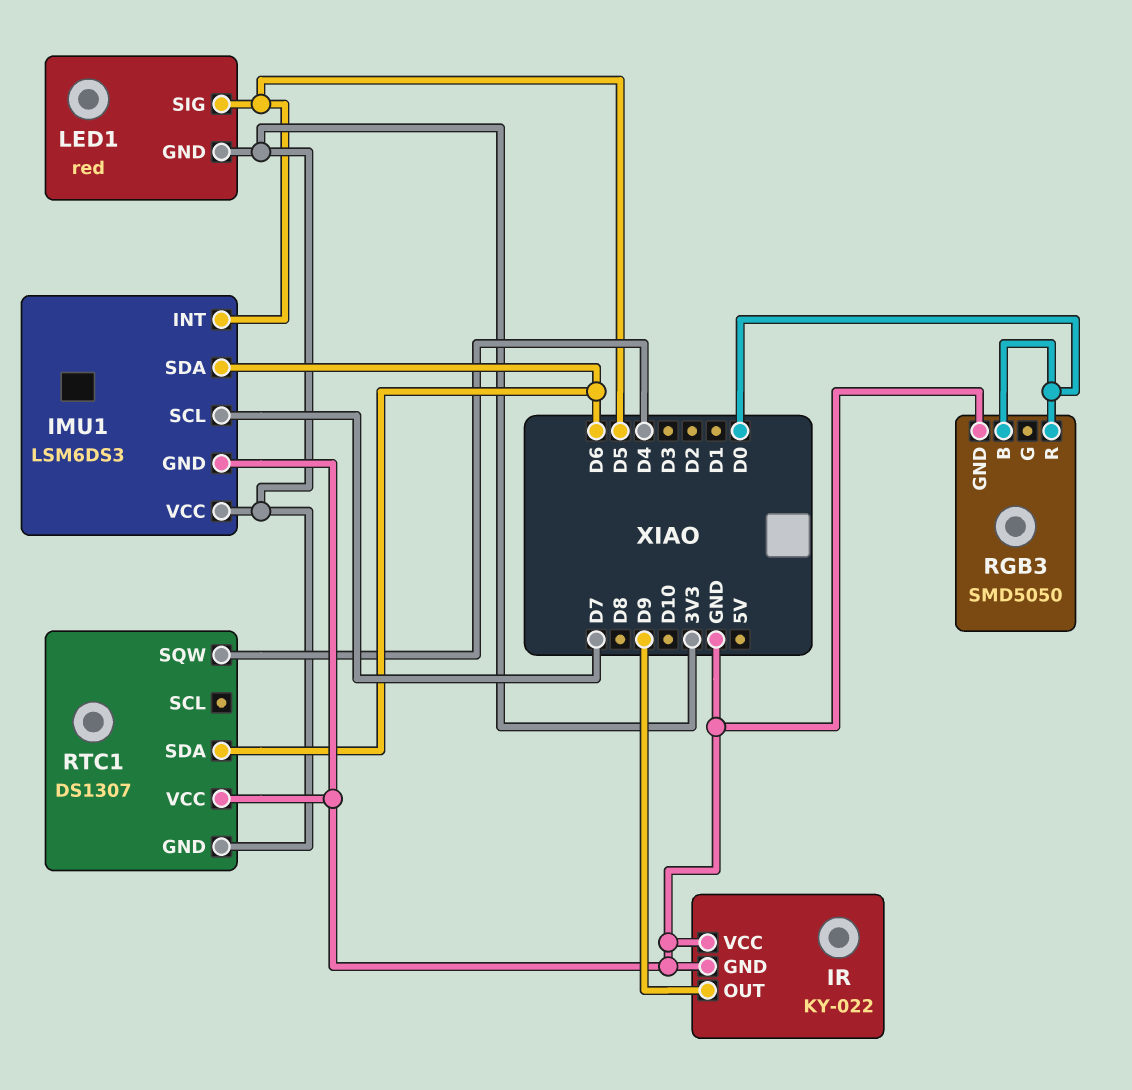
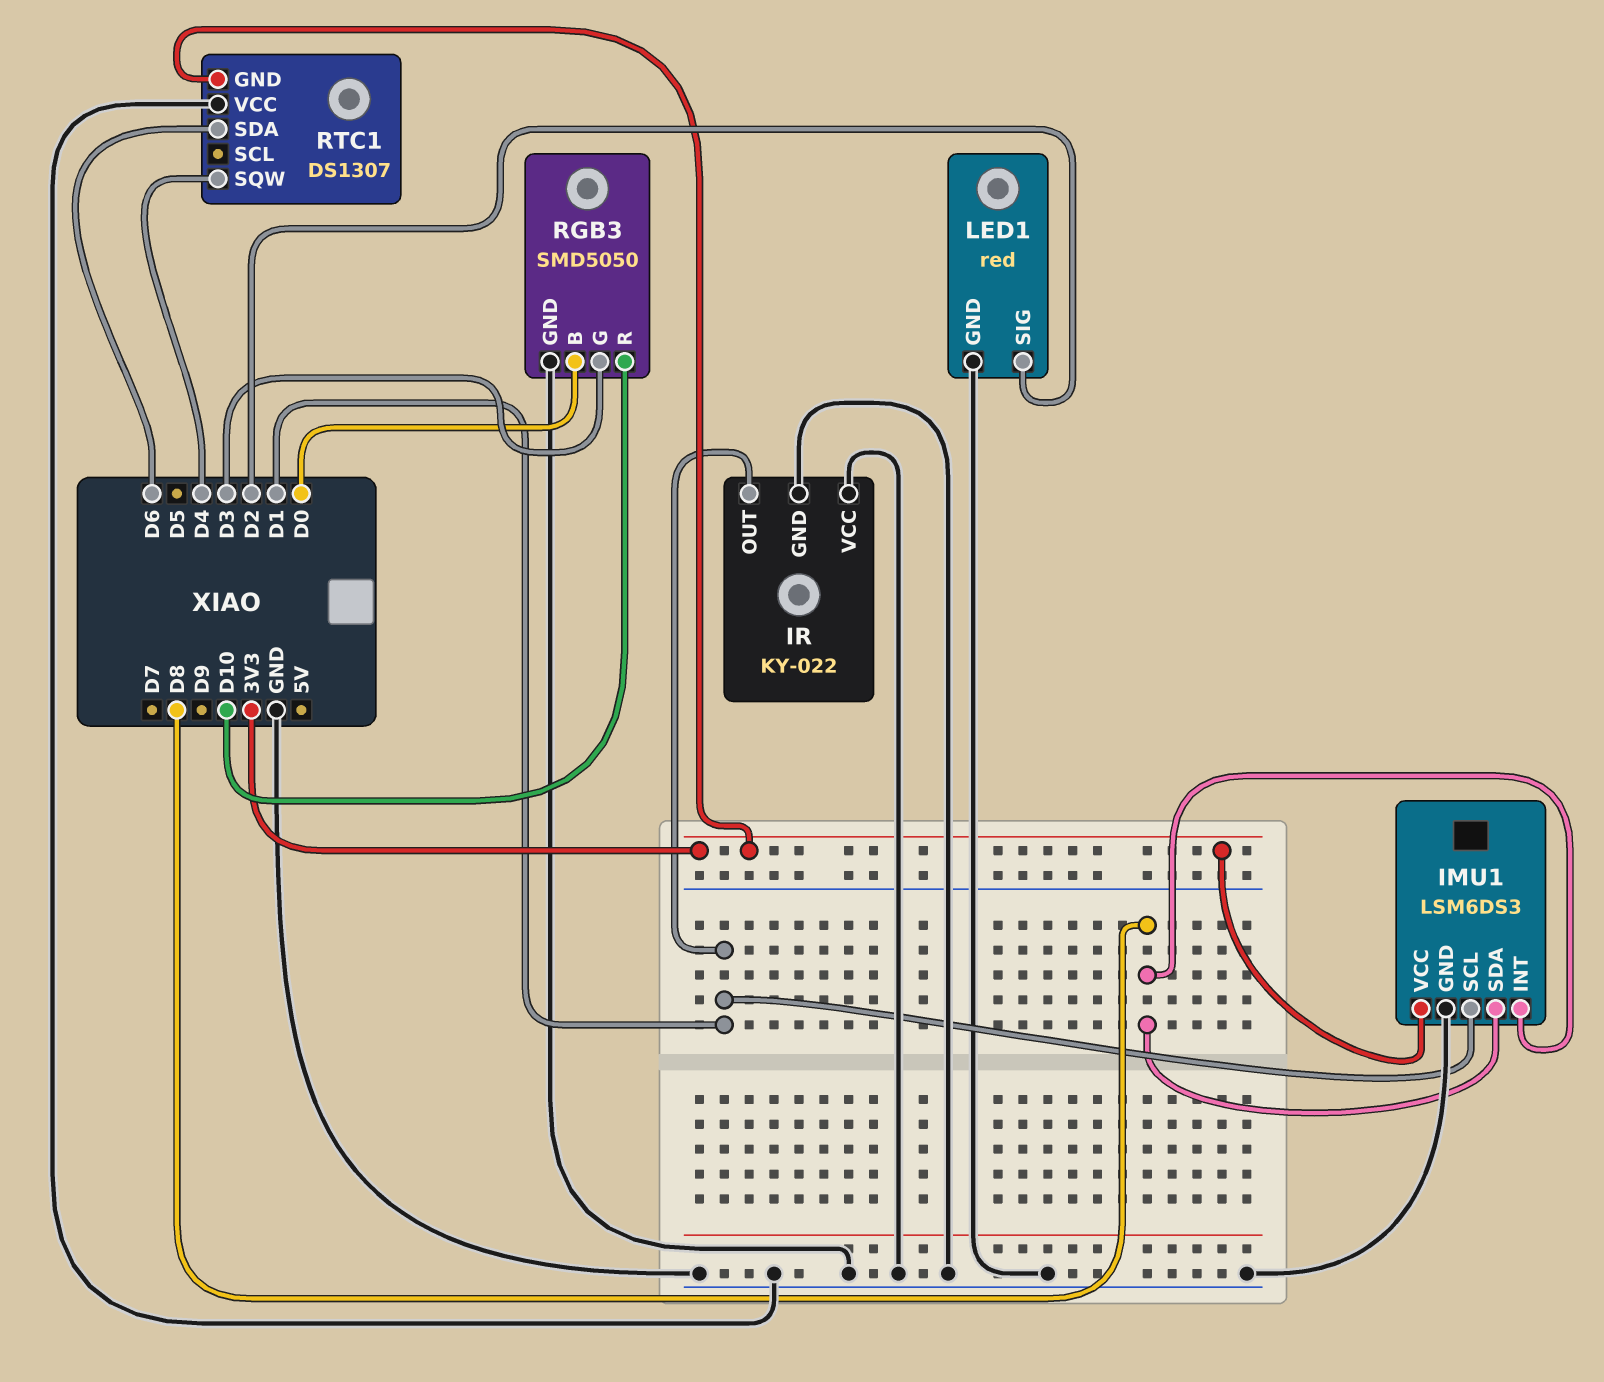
IMU1 pin INT: D5 -> D8
IMU1 pin SCL: D7 -> D1
IMU1 pin SDA: D6 -> D8
IR pin OUT: D9 -> D1
LED1 pin GND: 3V3 -> GND
LED1 pin SIG: D5 -> D2
RGB3 pin G: none -> D3
RGB3 pin R: D0 -> D10

